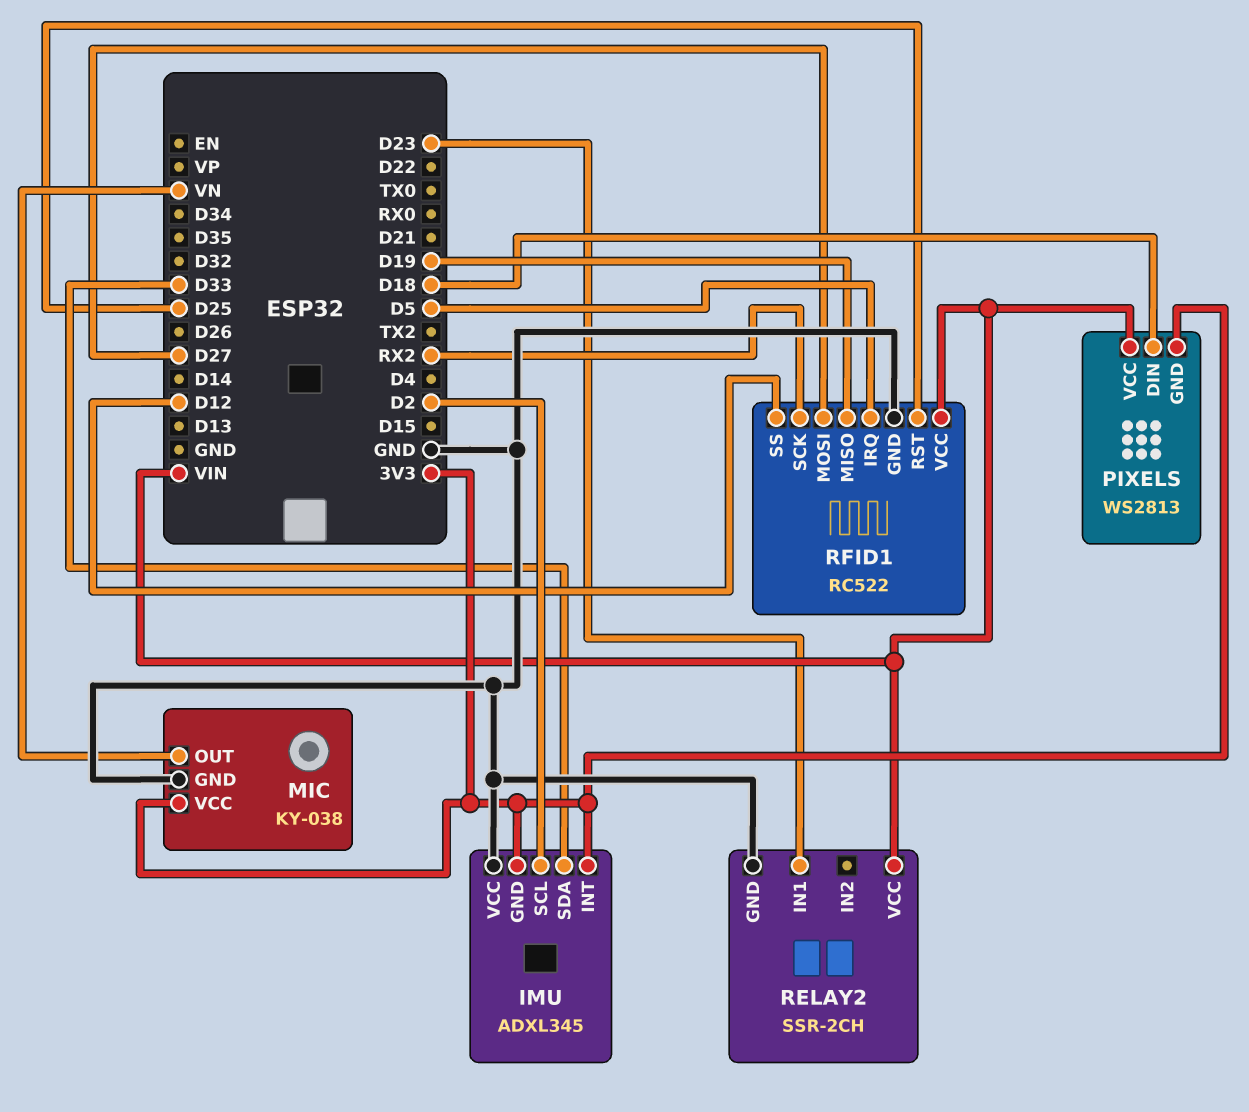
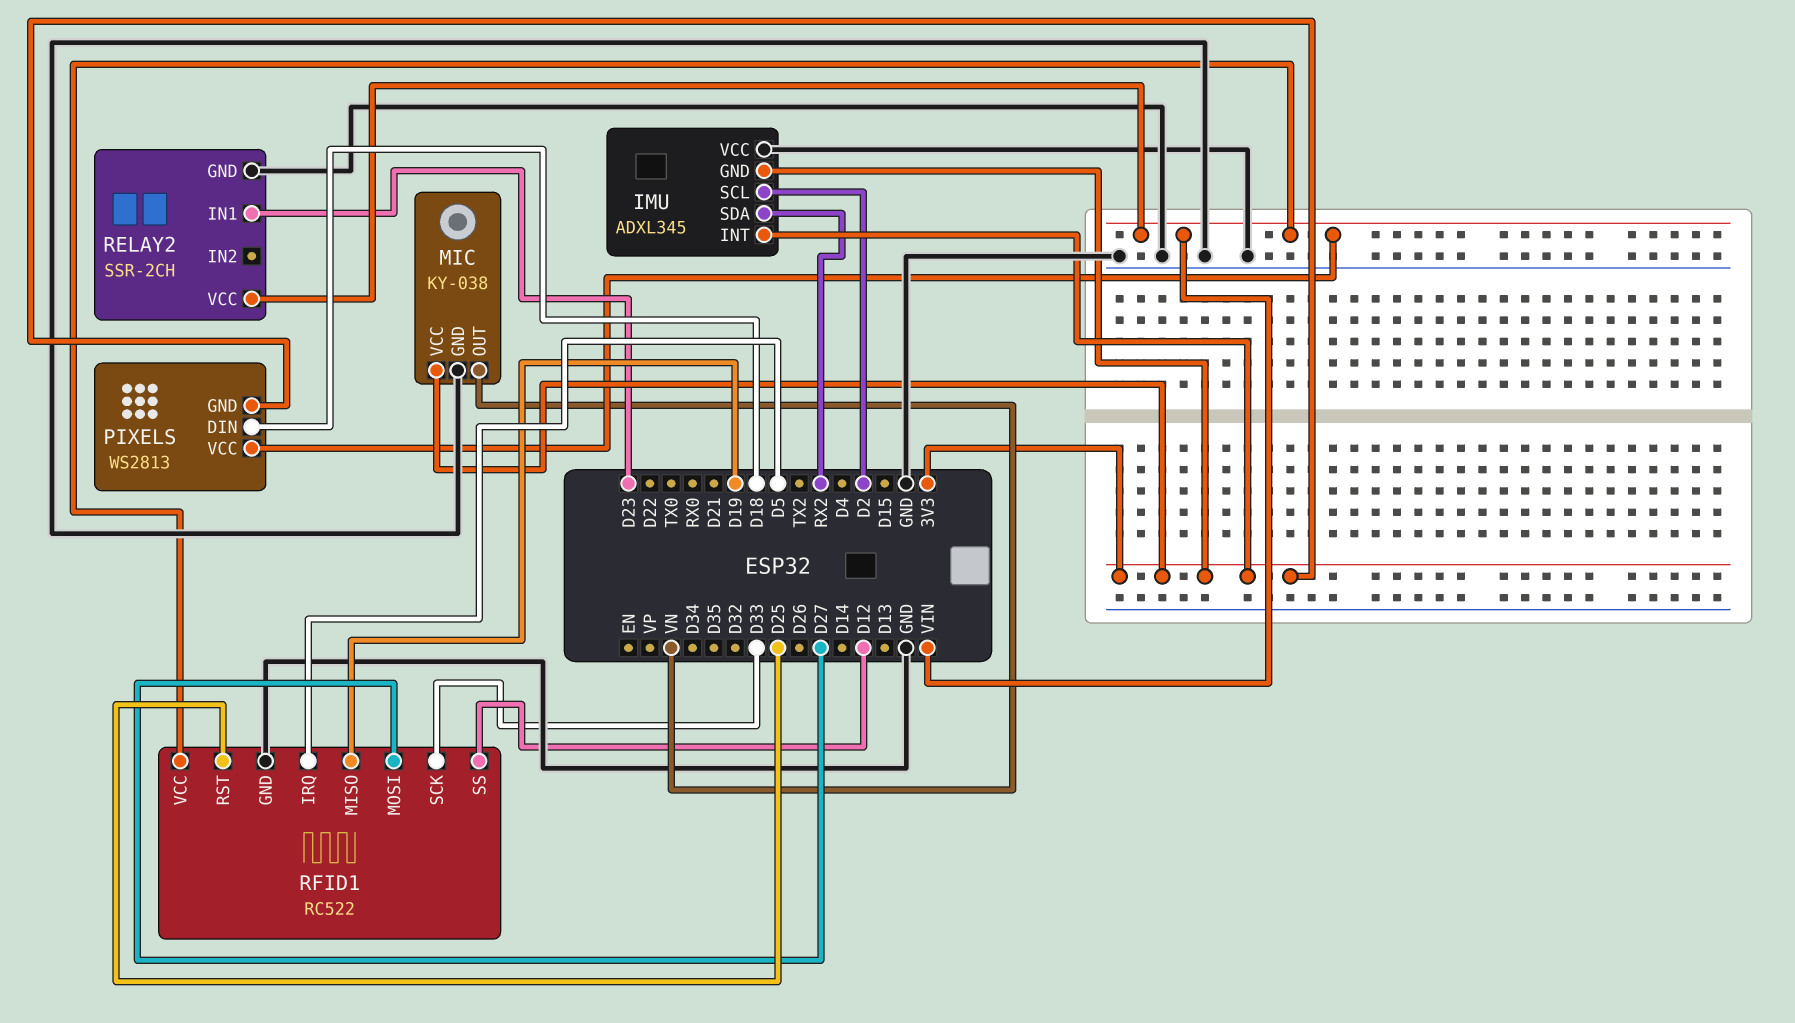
IMU pin SDA: D33 -> RX2
RFID1 pin SCK: RX2 -> D33

